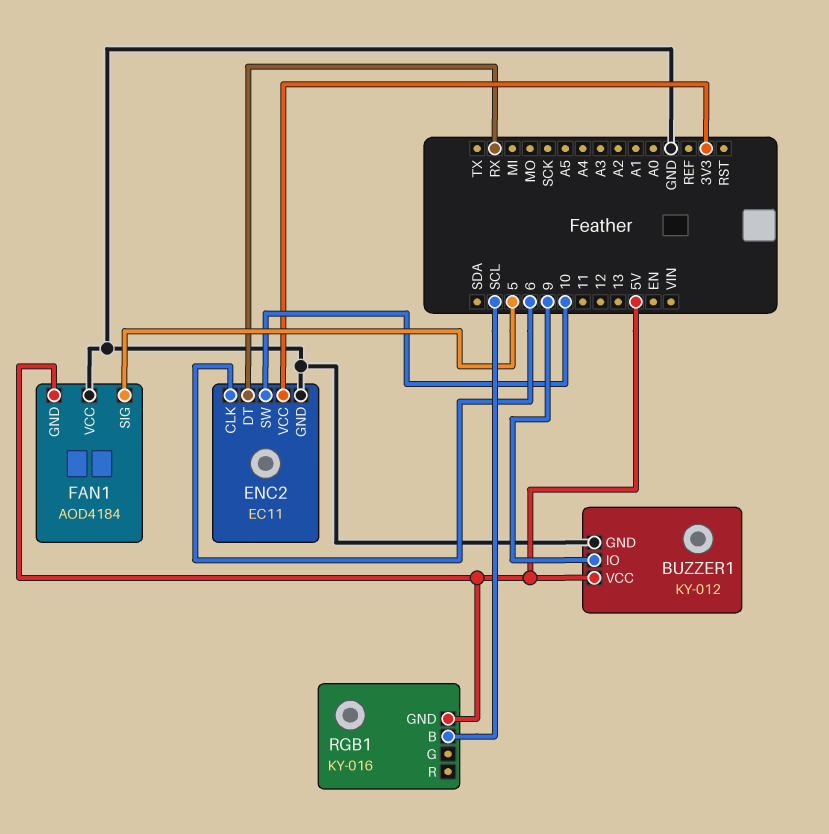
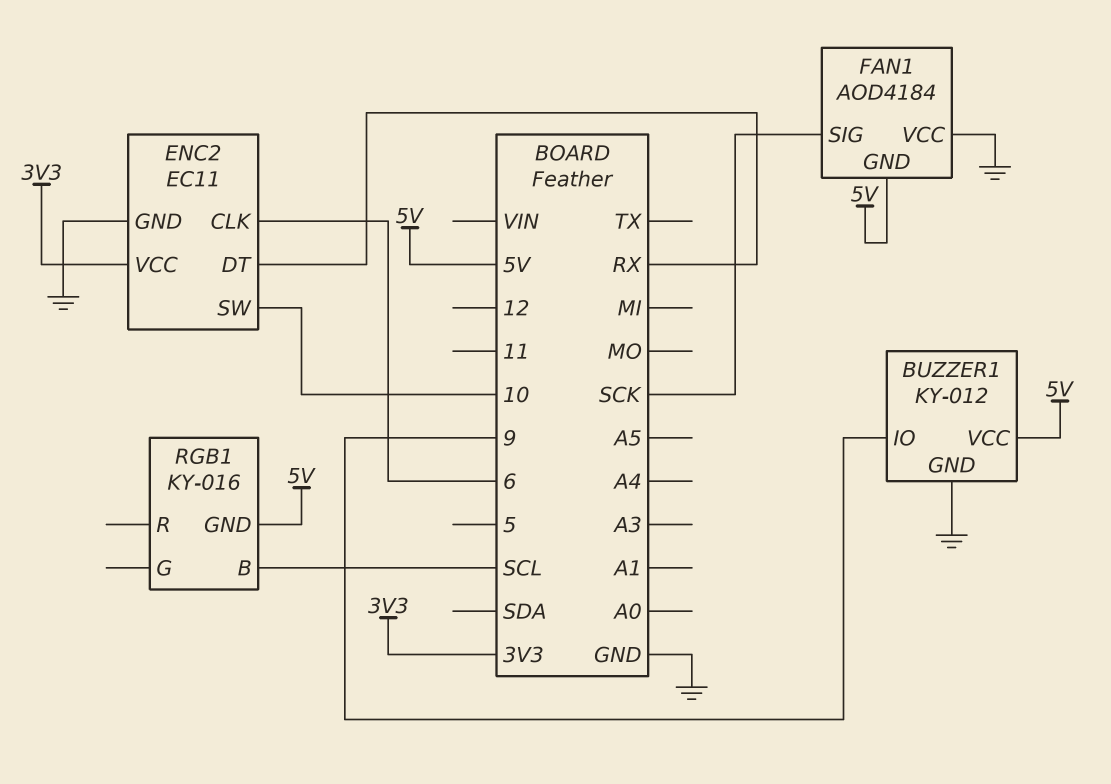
FAN1 pin SIG: 5 -> SCK

